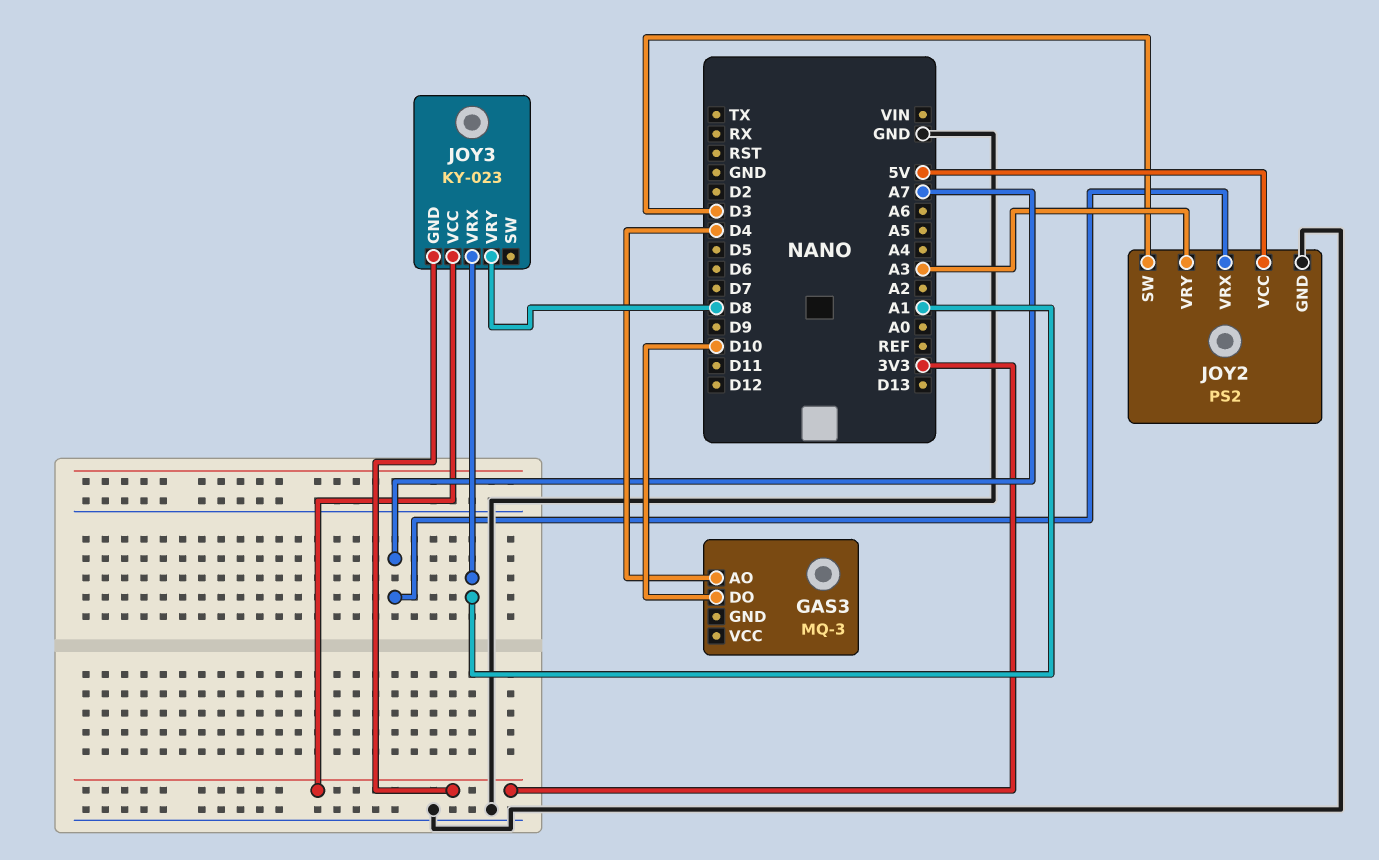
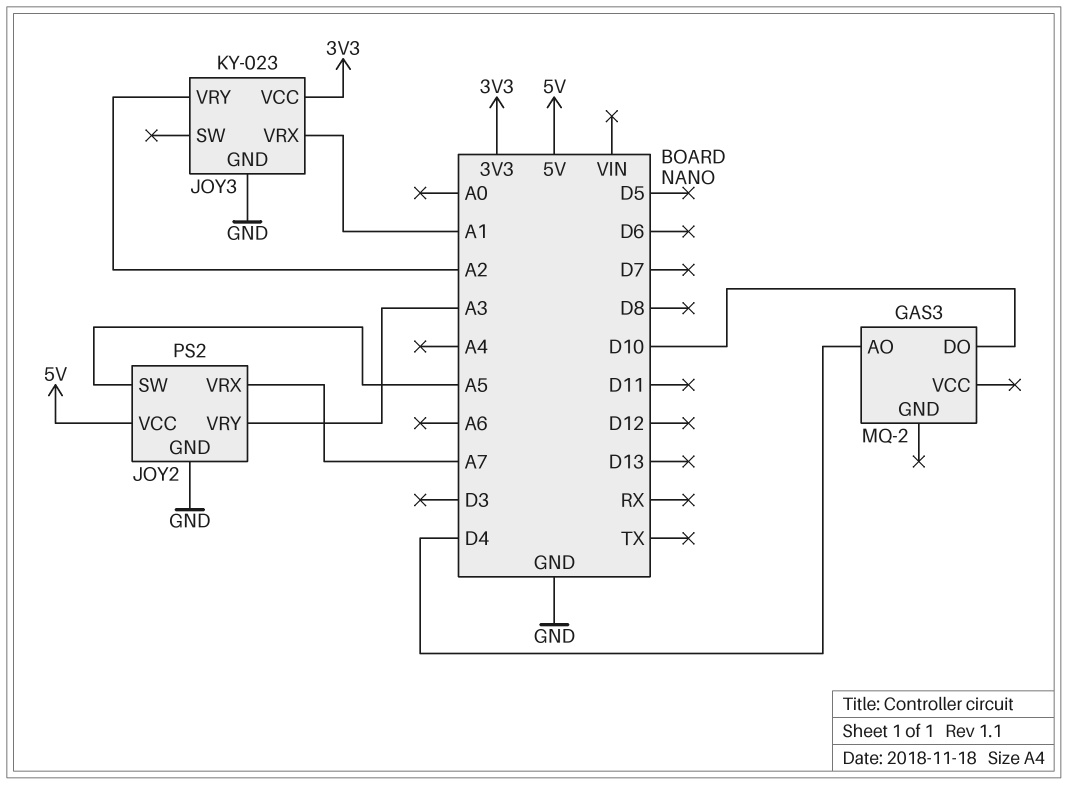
GAS3: MQ-3 -> MQ-2
JOY2 pin SW: D3 -> A5
JOY3 pin GND: 3V3 -> GND
JOY3 pin VRY: D8 -> A2

